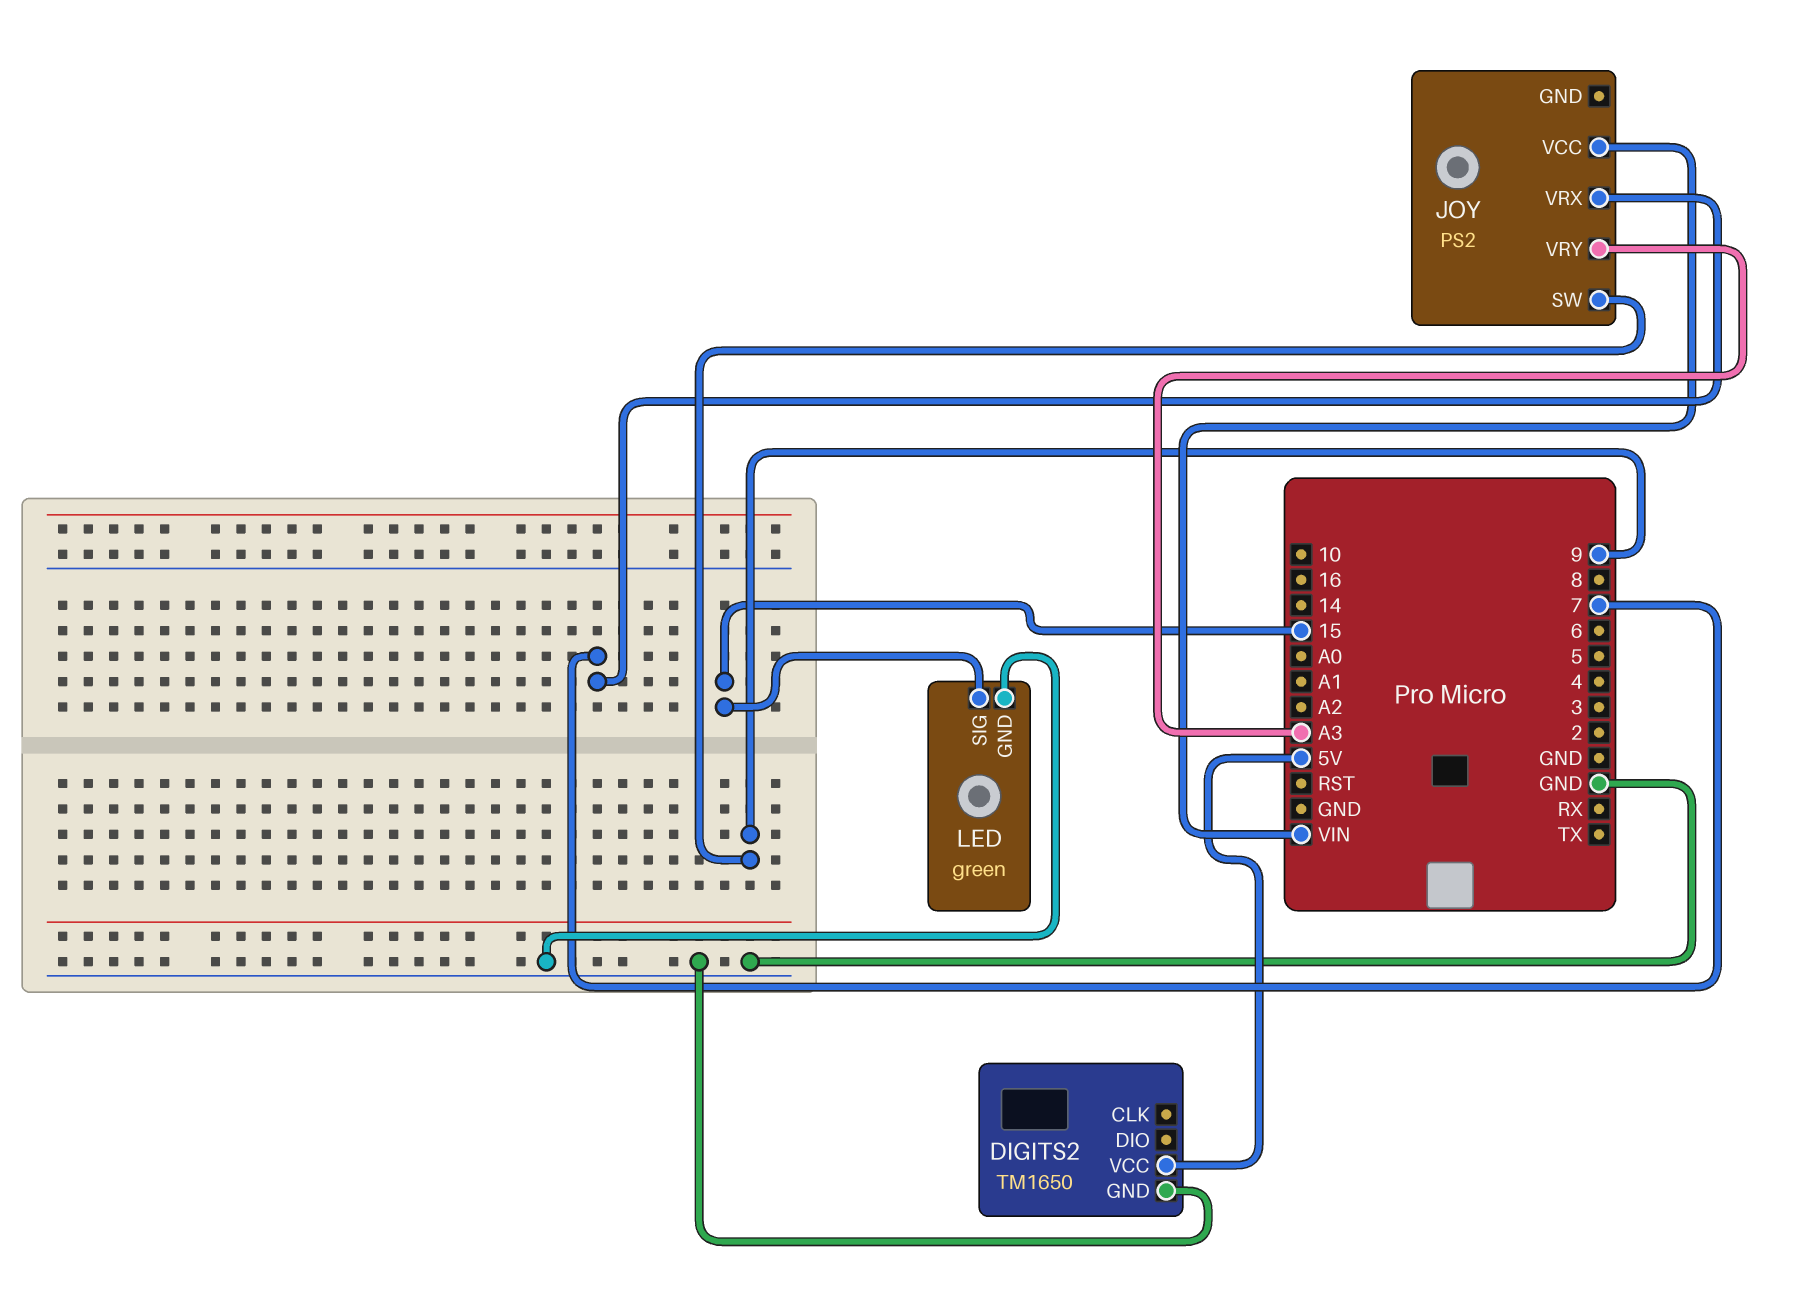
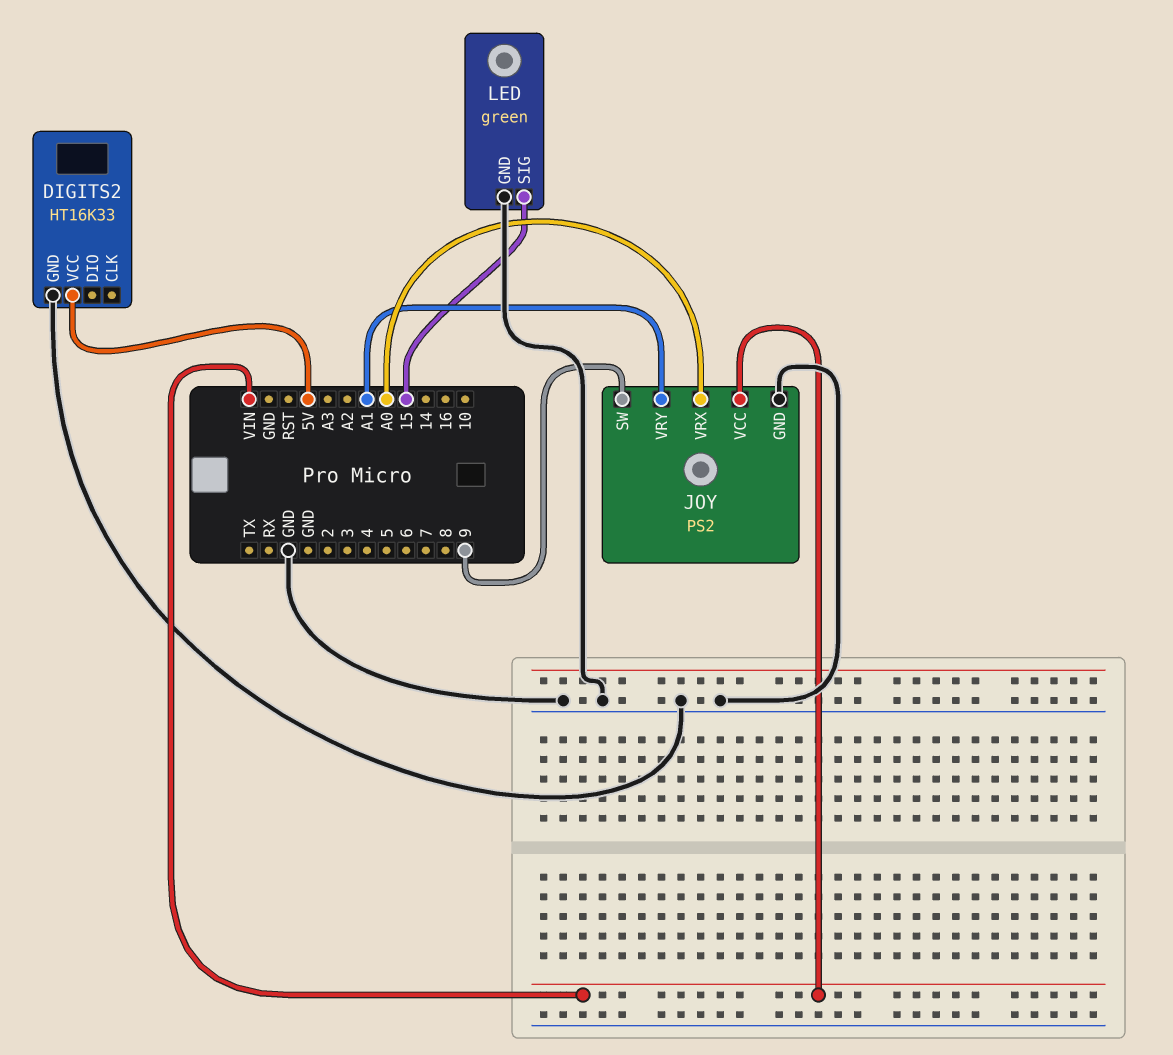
DIGITS2: TM1650 -> HT16K33
JOY pin GND: none -> GND
JOY pin VRX: 7 -> A0
JOY pin VRY: A3 -> A1

